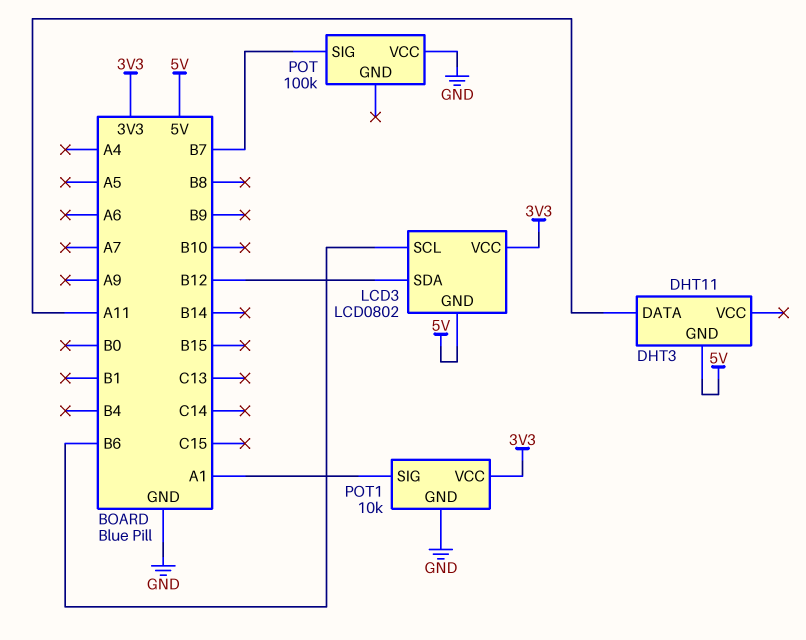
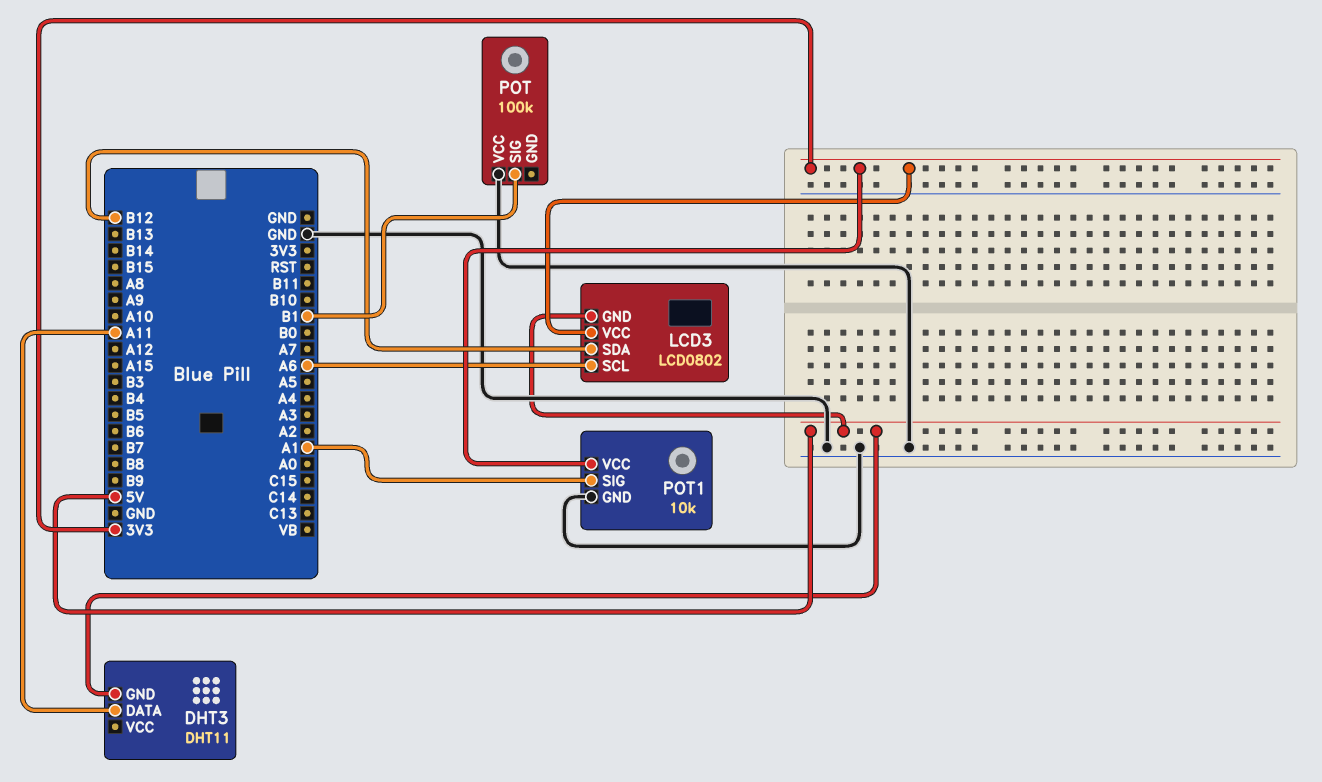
LCD3 pin SCL: B6 -> A6
POT pin SIG: B7 -> B1

